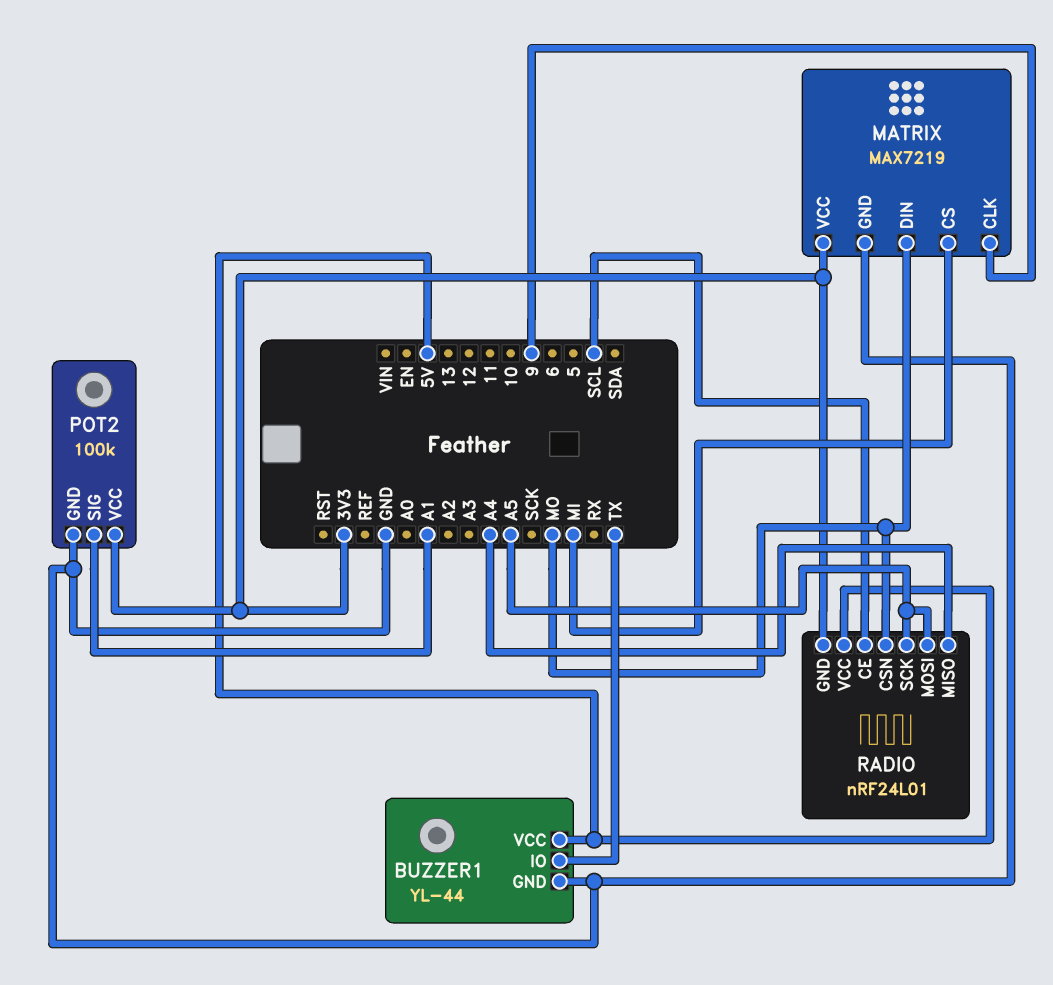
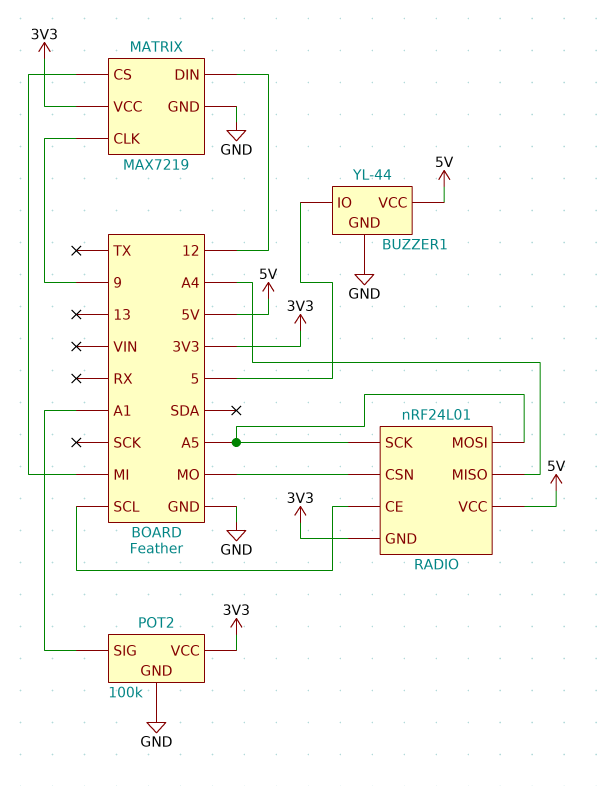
BUZZER1 pin IO: TX -> 5
MATRIX pin DIN: MO -> 12

